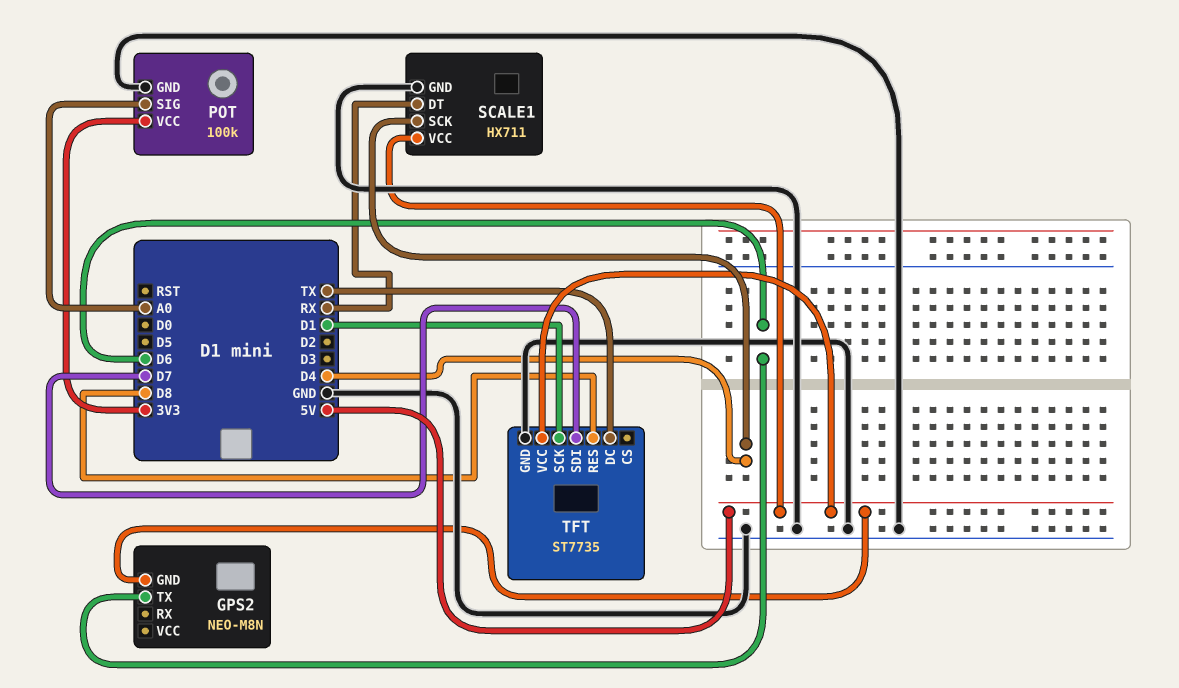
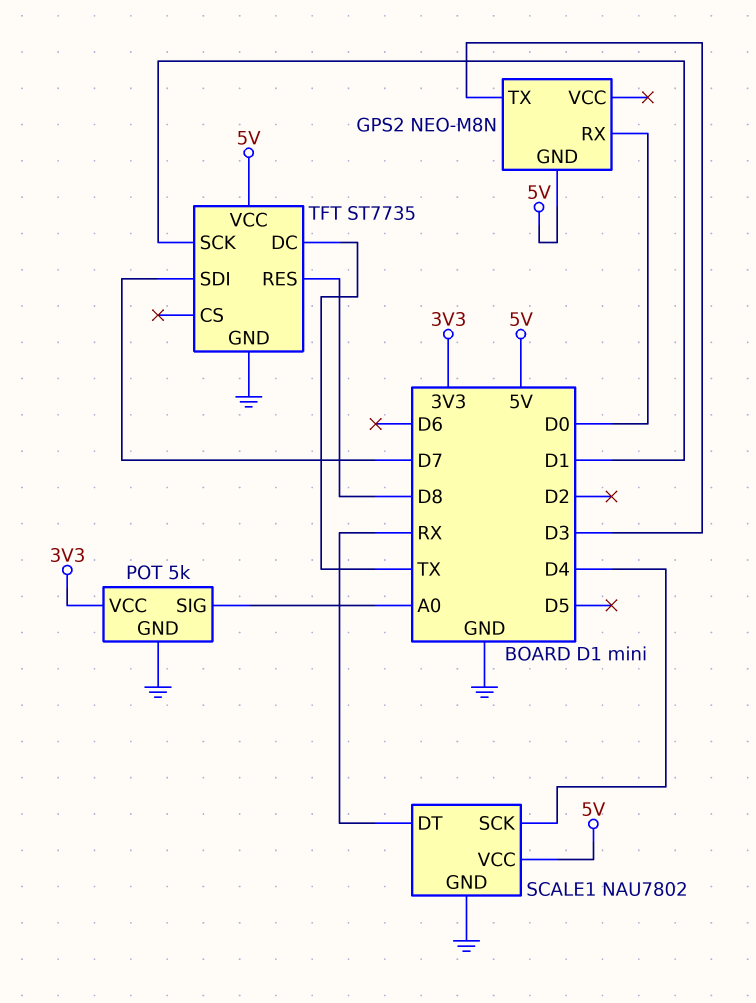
GPS2 pin RX: none -> D0
GPS2 pin TX: D6 -> D3
POT: 100k -> 5k
SCALE1: HX711 -> NAU7802

